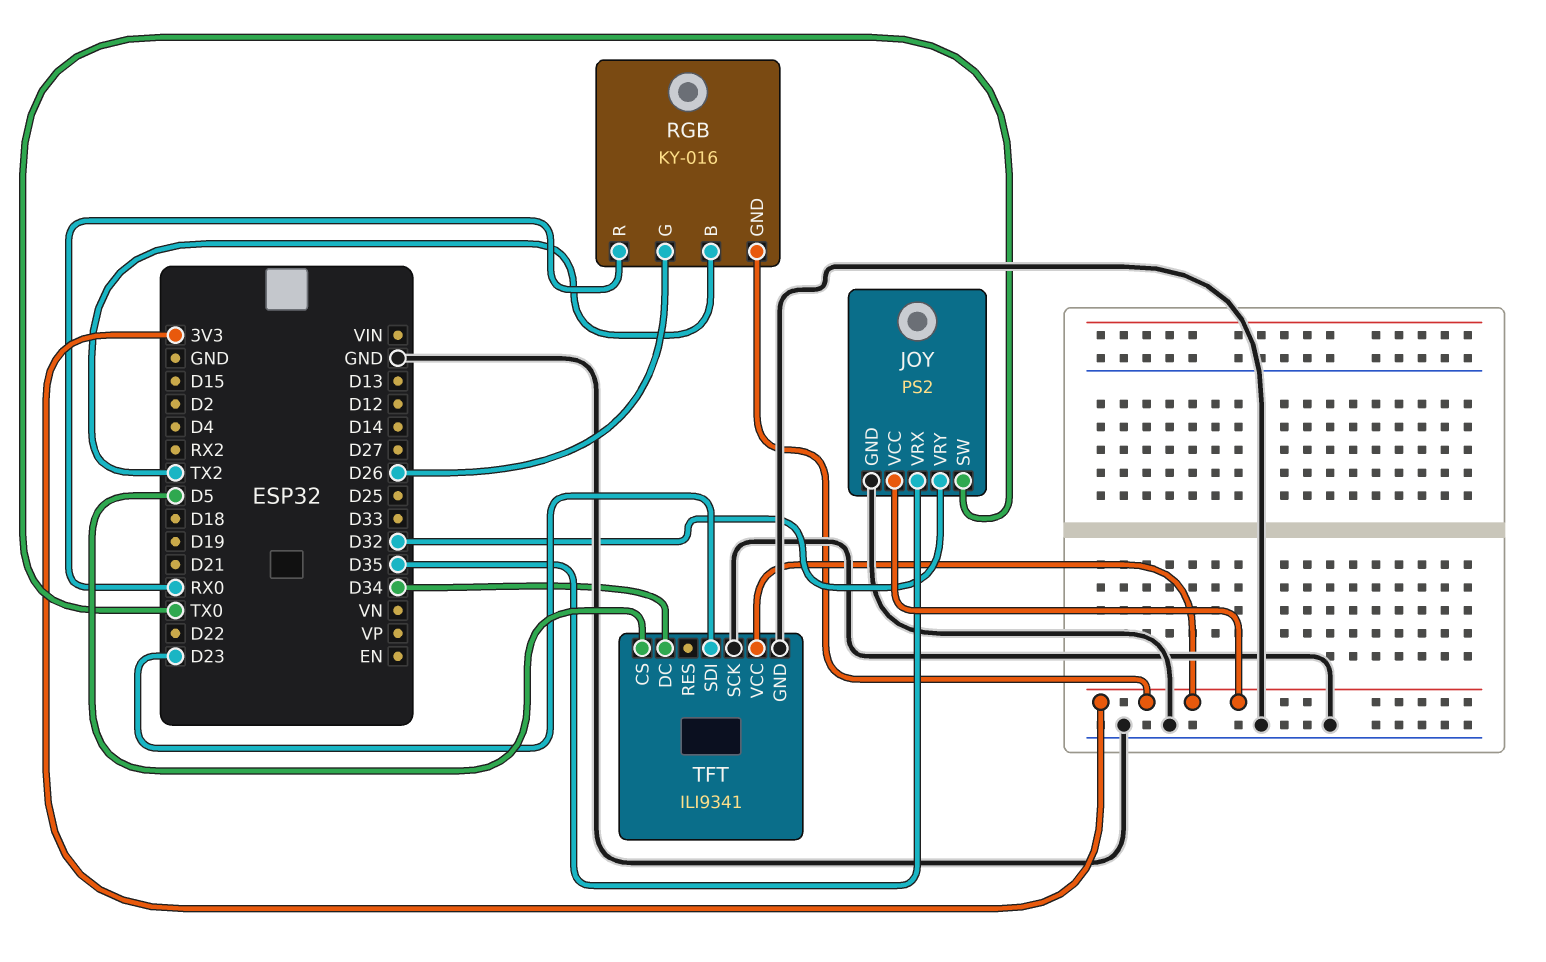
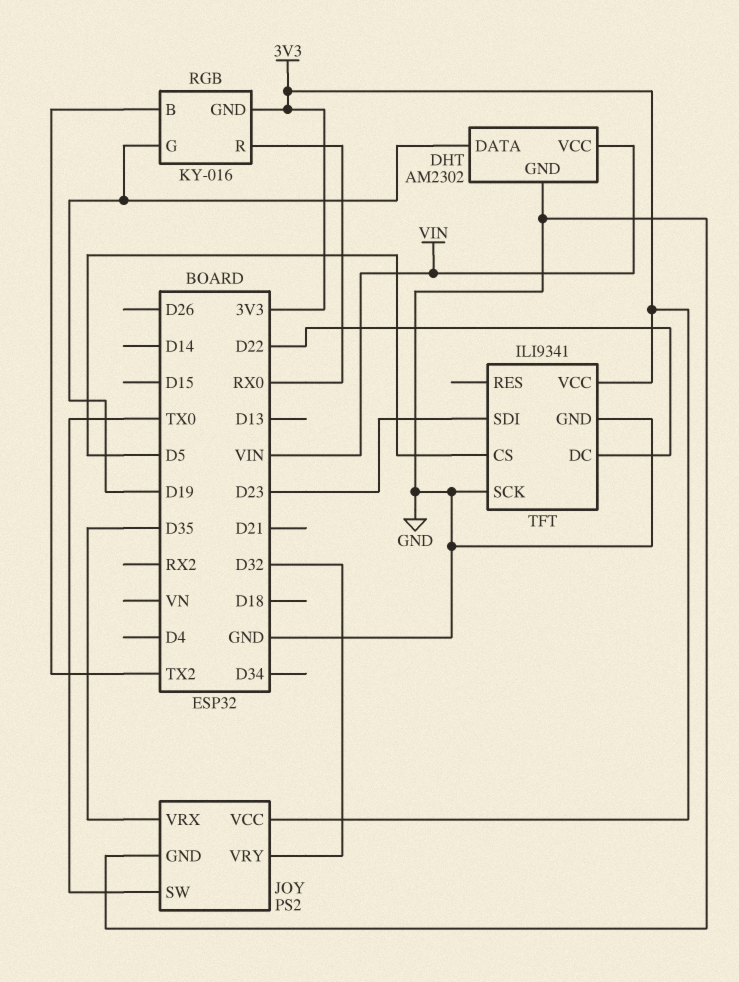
DHT: none -> AM2302
DHT pin DATA: none -> D19
DHT pin GND: none -> GND
DHT pin VCC: none -> VIN
RGB pin G: D26 -> D19
TFT pin DC: D34 -> D22

